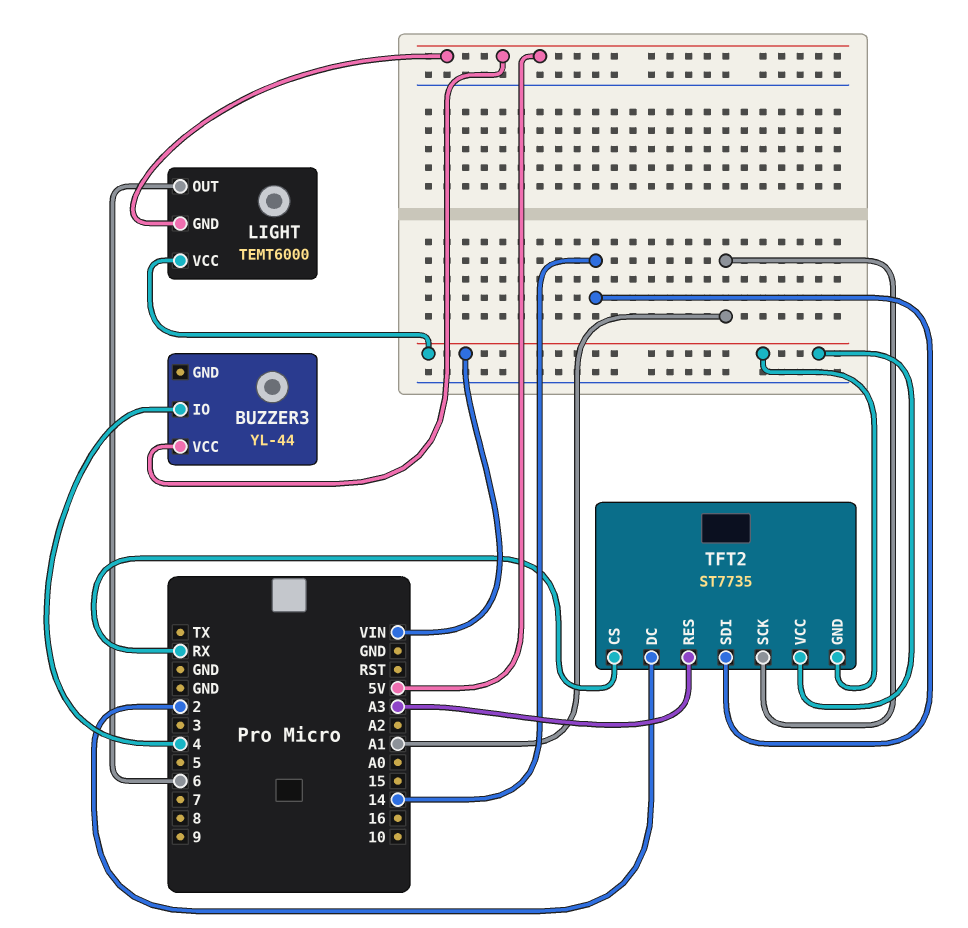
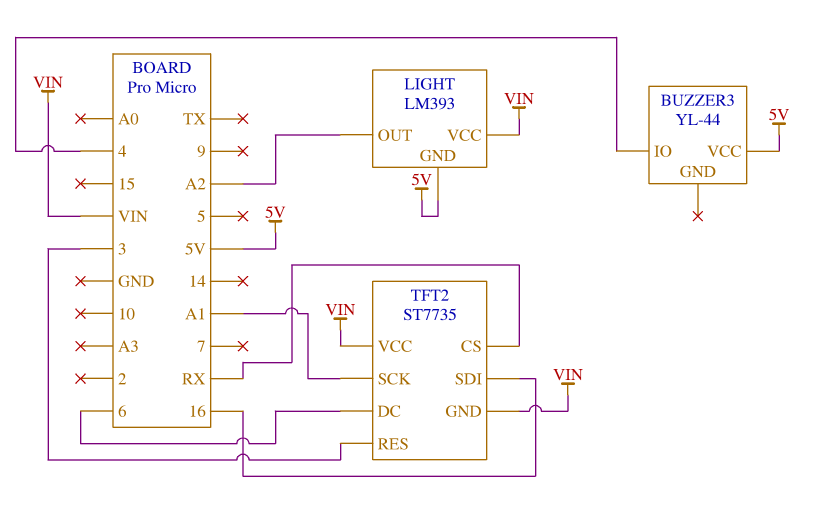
LIGHT: TEMT6000 -> LM393
LIGHT pin OUT: 6 -> A2
TFT2 pin DC: 2 -> 6
TFT2 pin RES: A3 -> 3
TFT2 pin SDI: 14 -> 16

